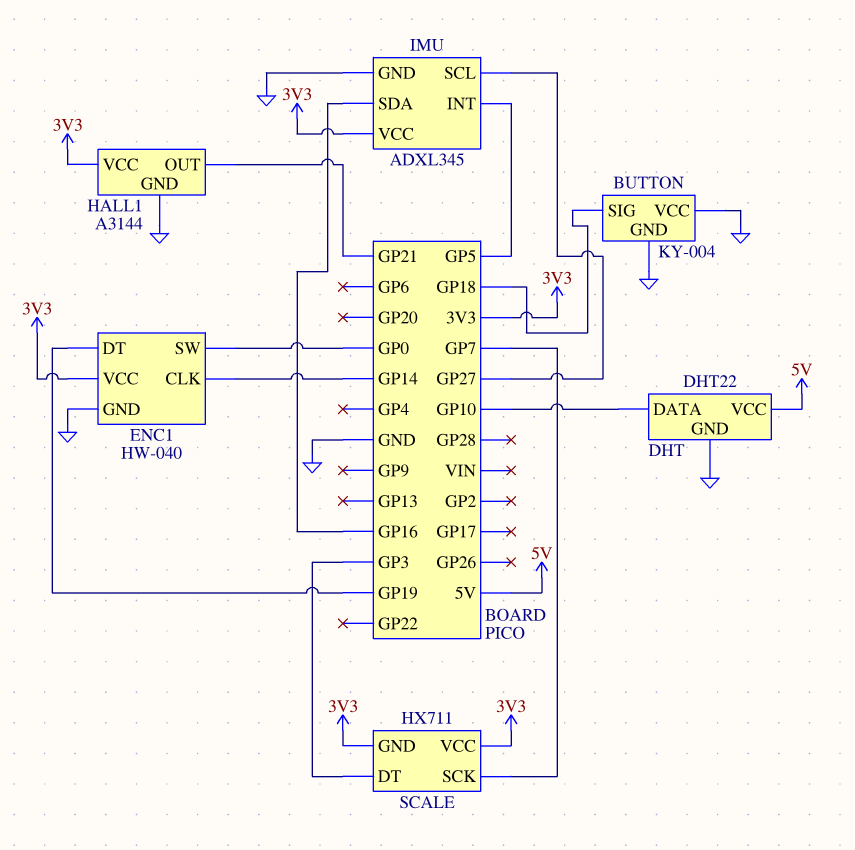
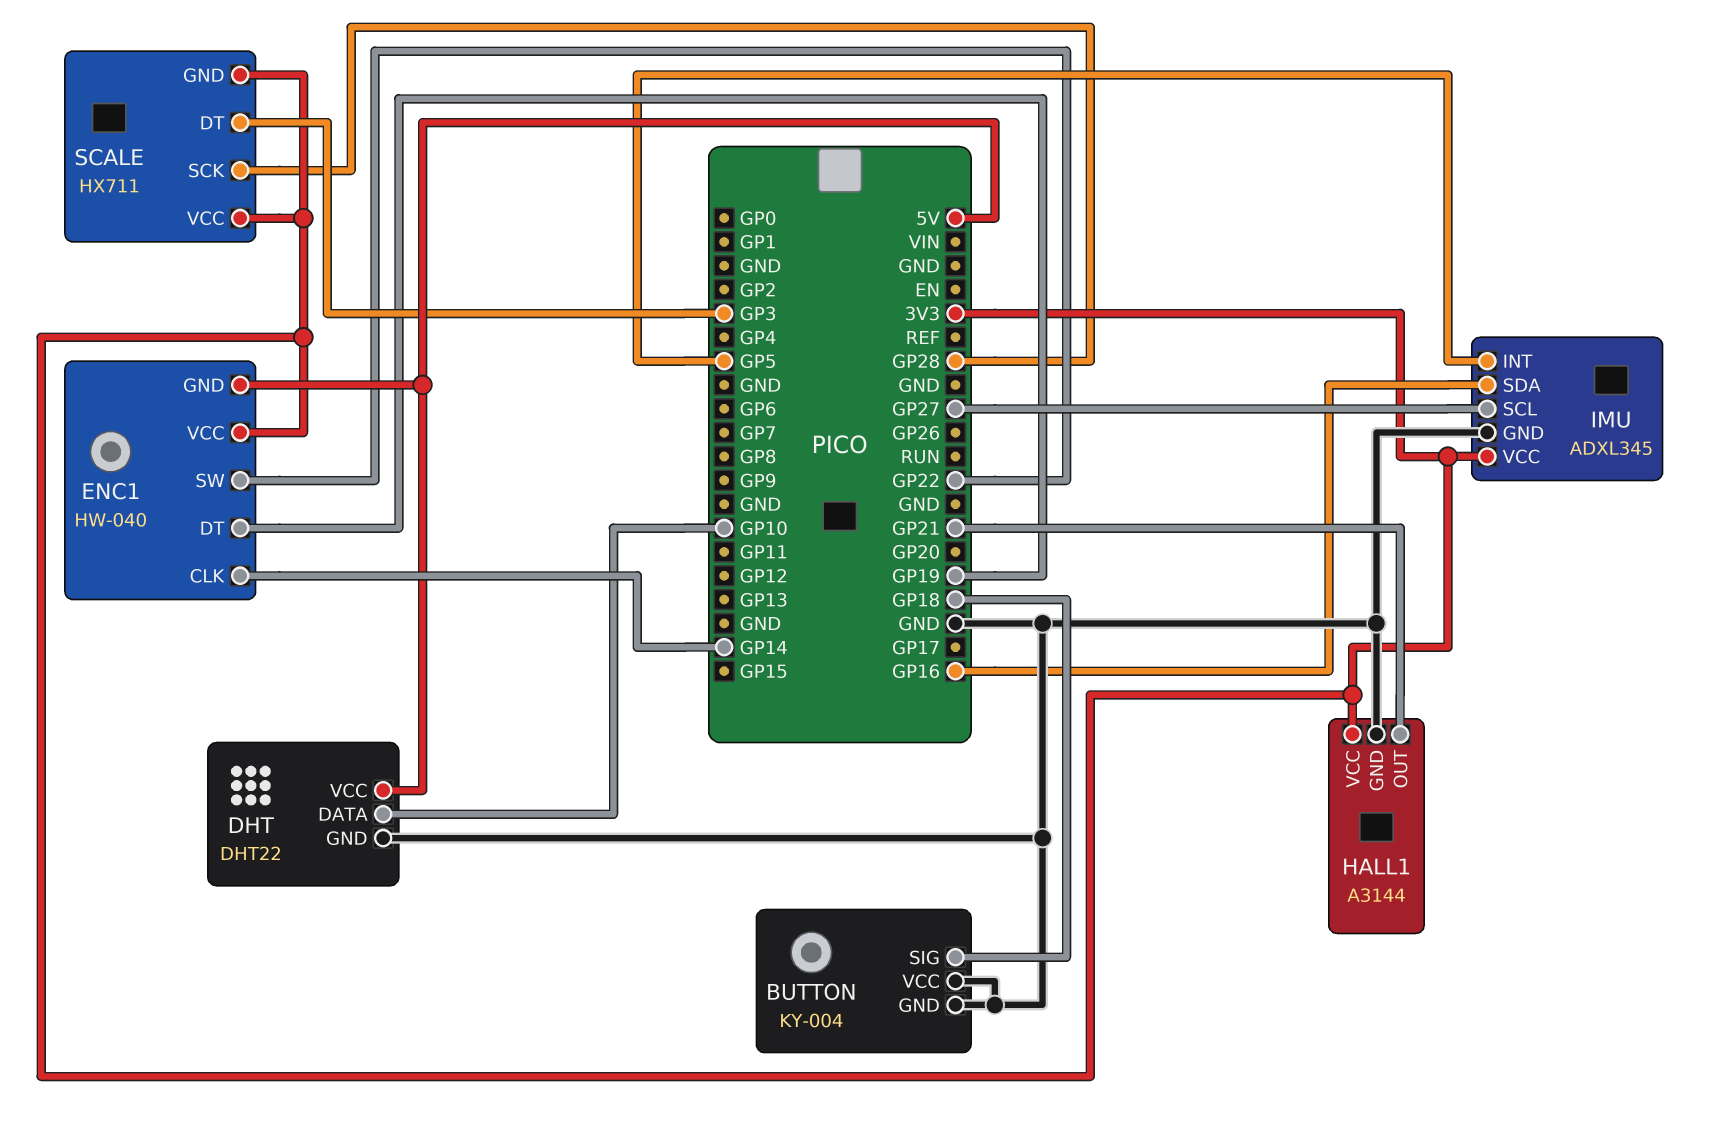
ENC1 pin GND: GND -> 5V
ENC1 pin SW: GP0 -> GP22
SCALE pin SCK: GP7 -> GP28

